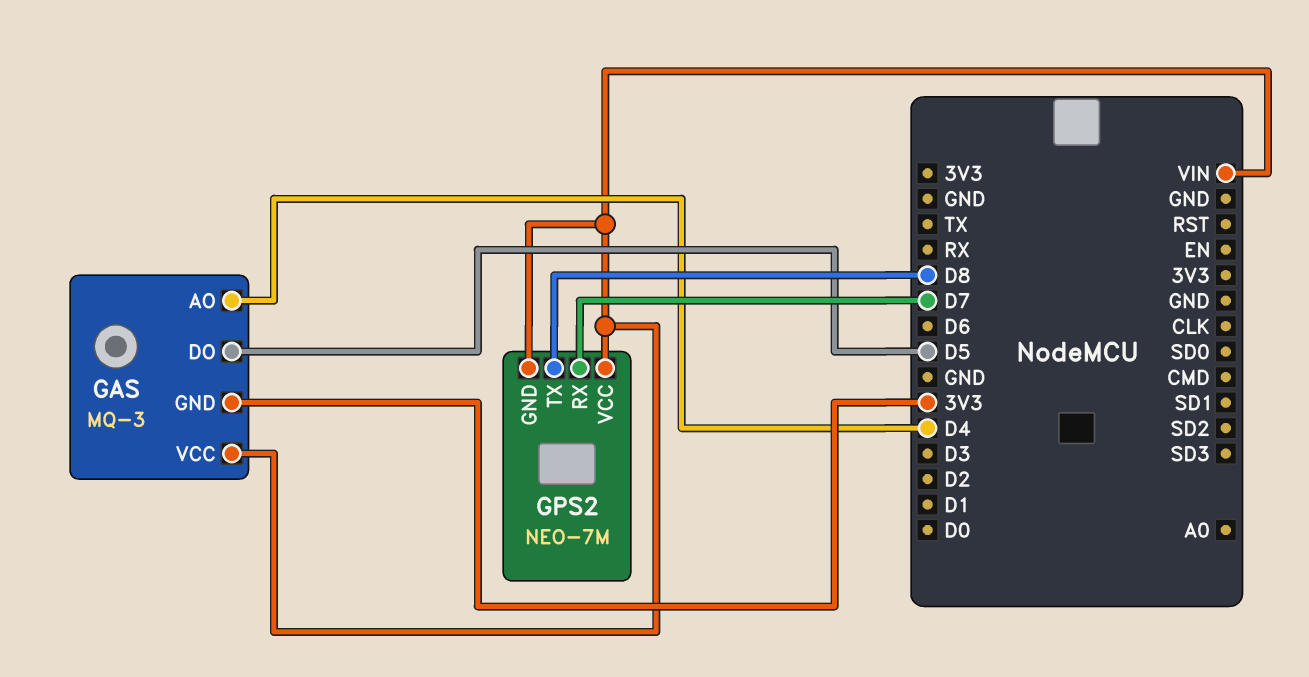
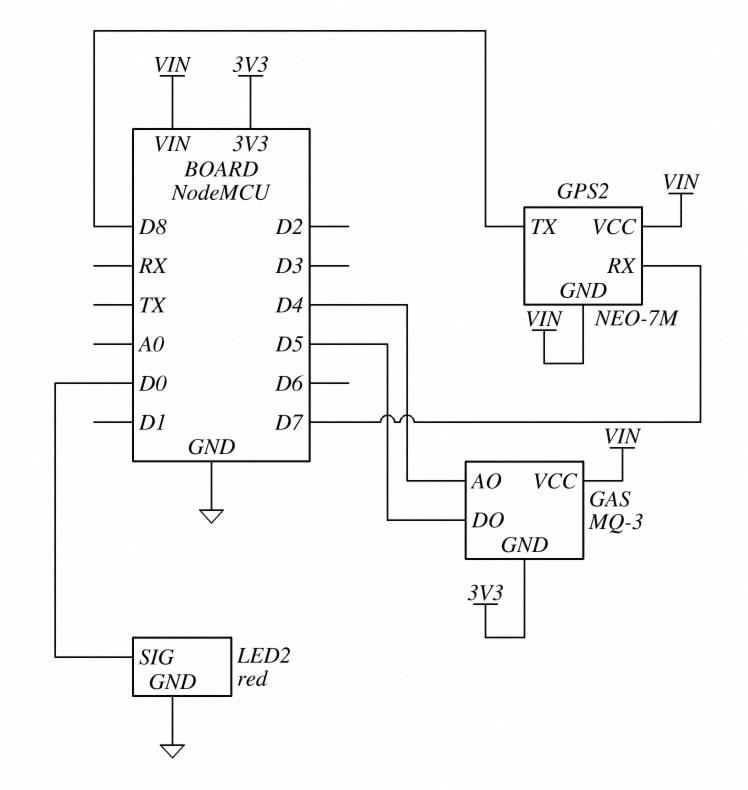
LED2: none -> red
LED2 pin GND: none -> GND
LED2 pin SIG: none -> D0

